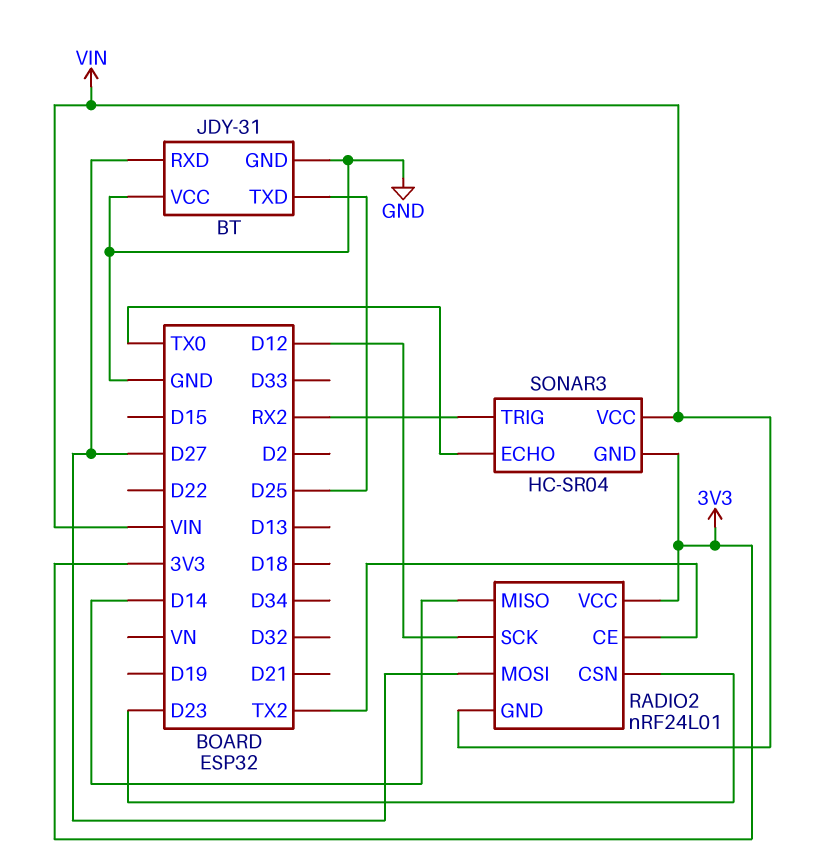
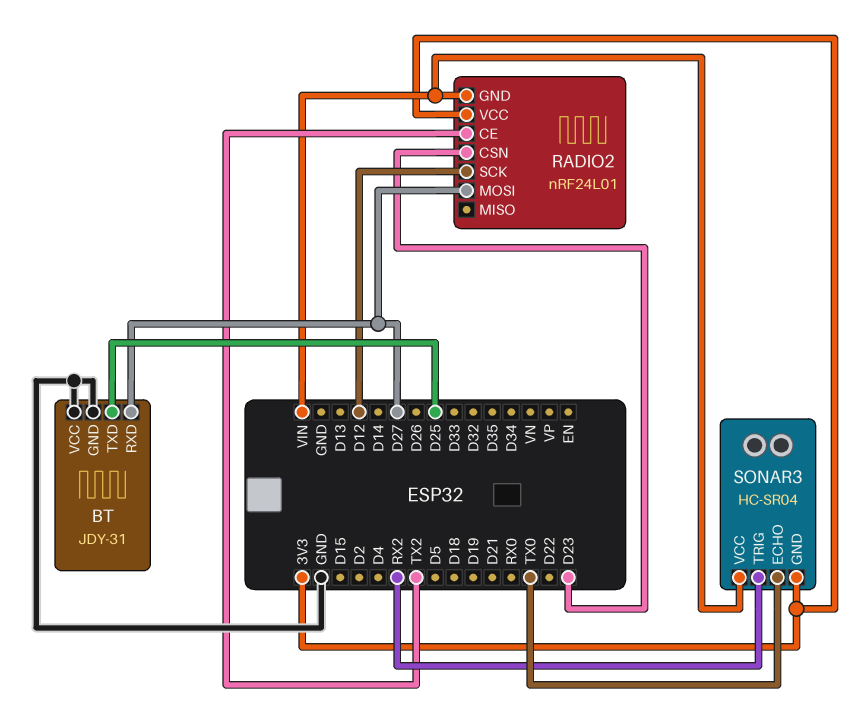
RADIO2 pin MISO: D14 -> none

